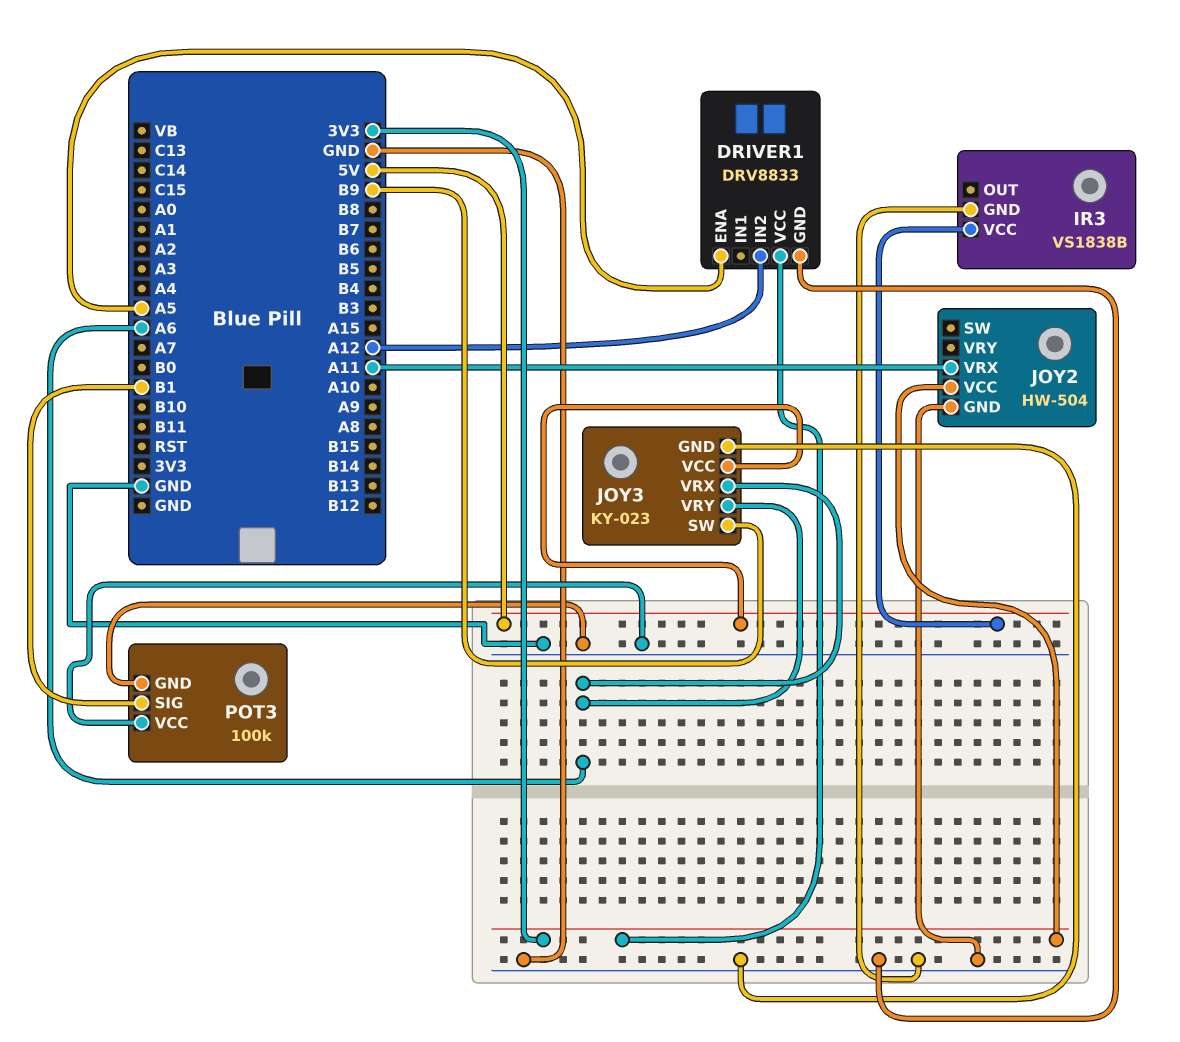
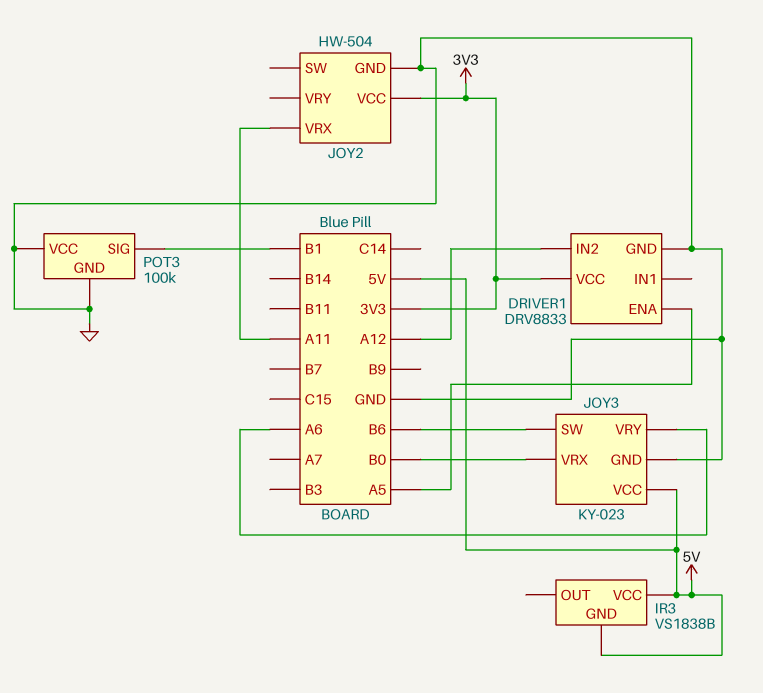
IR3 pin GND: GND -> 5V
JOY3 pin SW: B9 -> B6
JOY3 pin VRX: A6 -> B0

